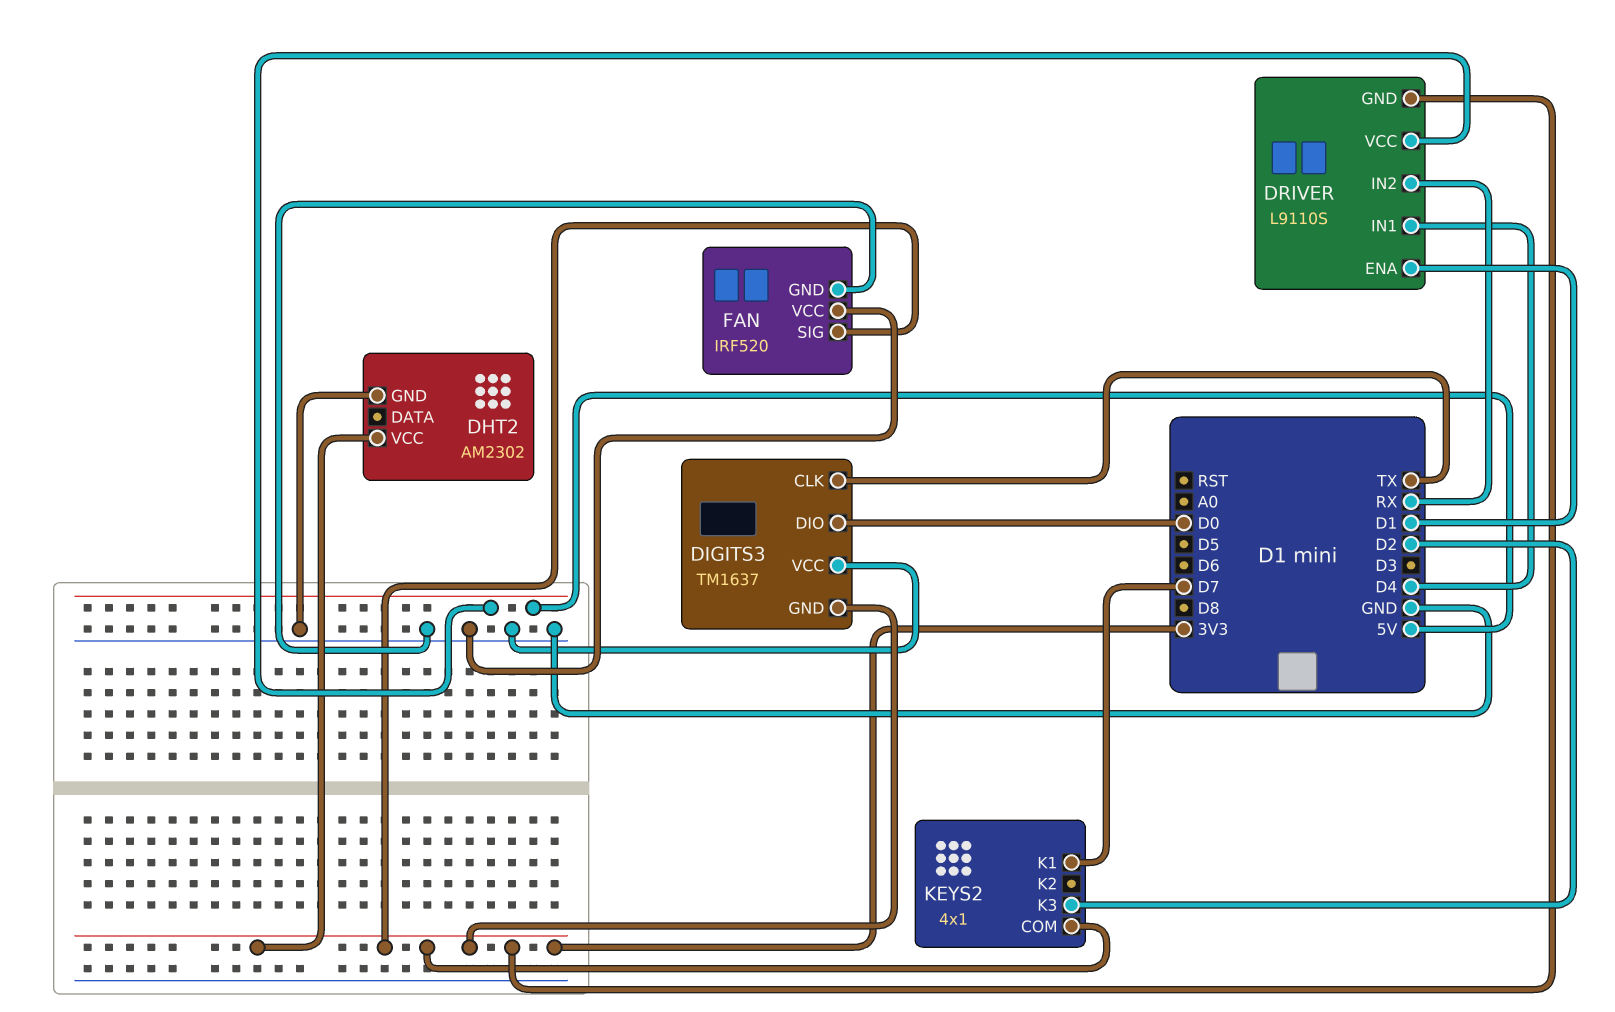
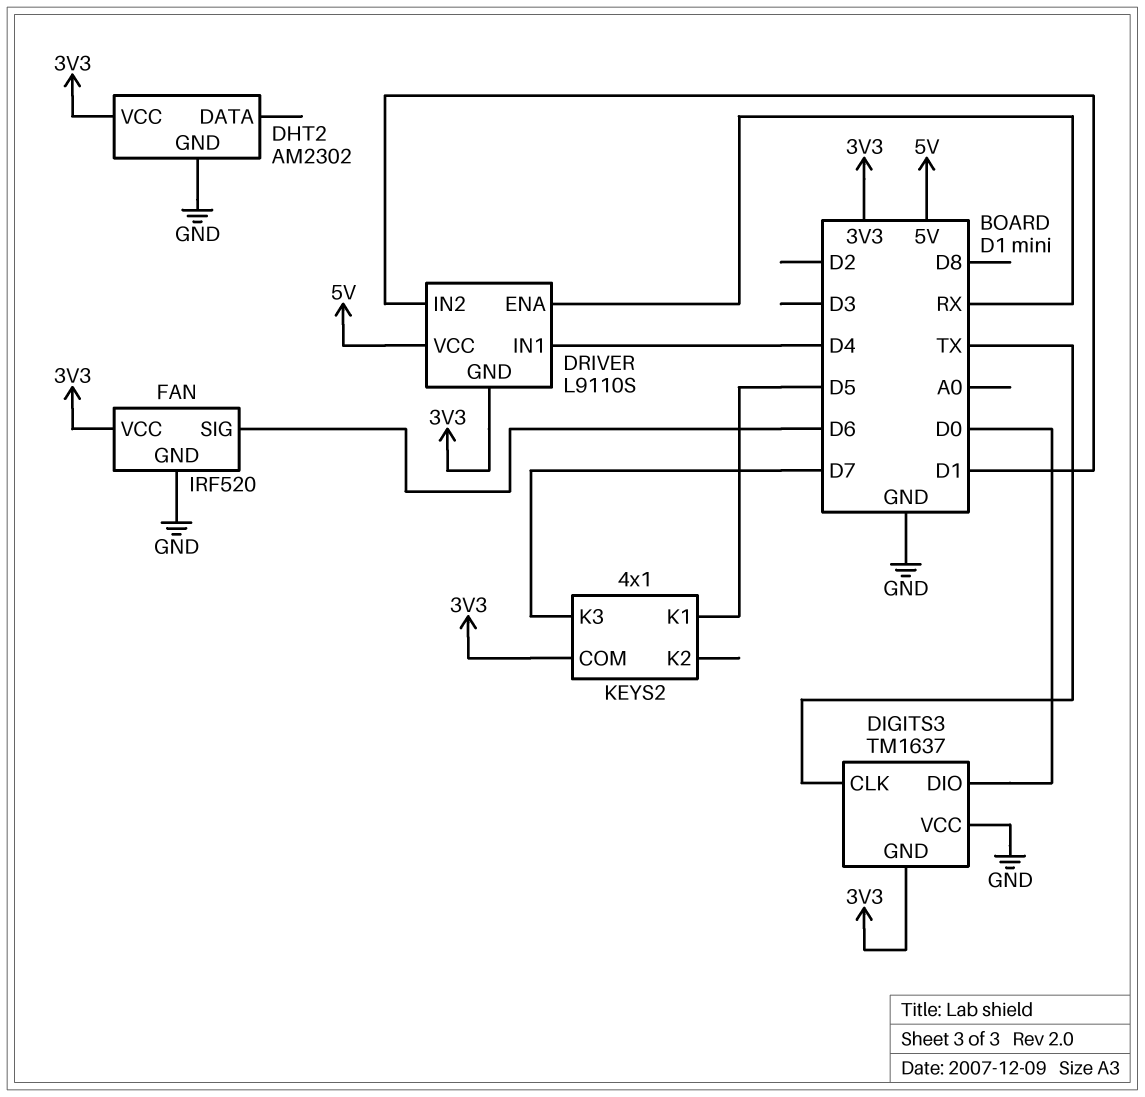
DRIVER pin ENA: D1 -> RX
DRIVER pin IN2: RX -> D1
FAN pin SIG: 3V3 -> D6
FAN pin VCC: GND -> 3V3
KEYS2 pin K1: D7 -> D5
KEYS2 pin K3: D2 -> D7

